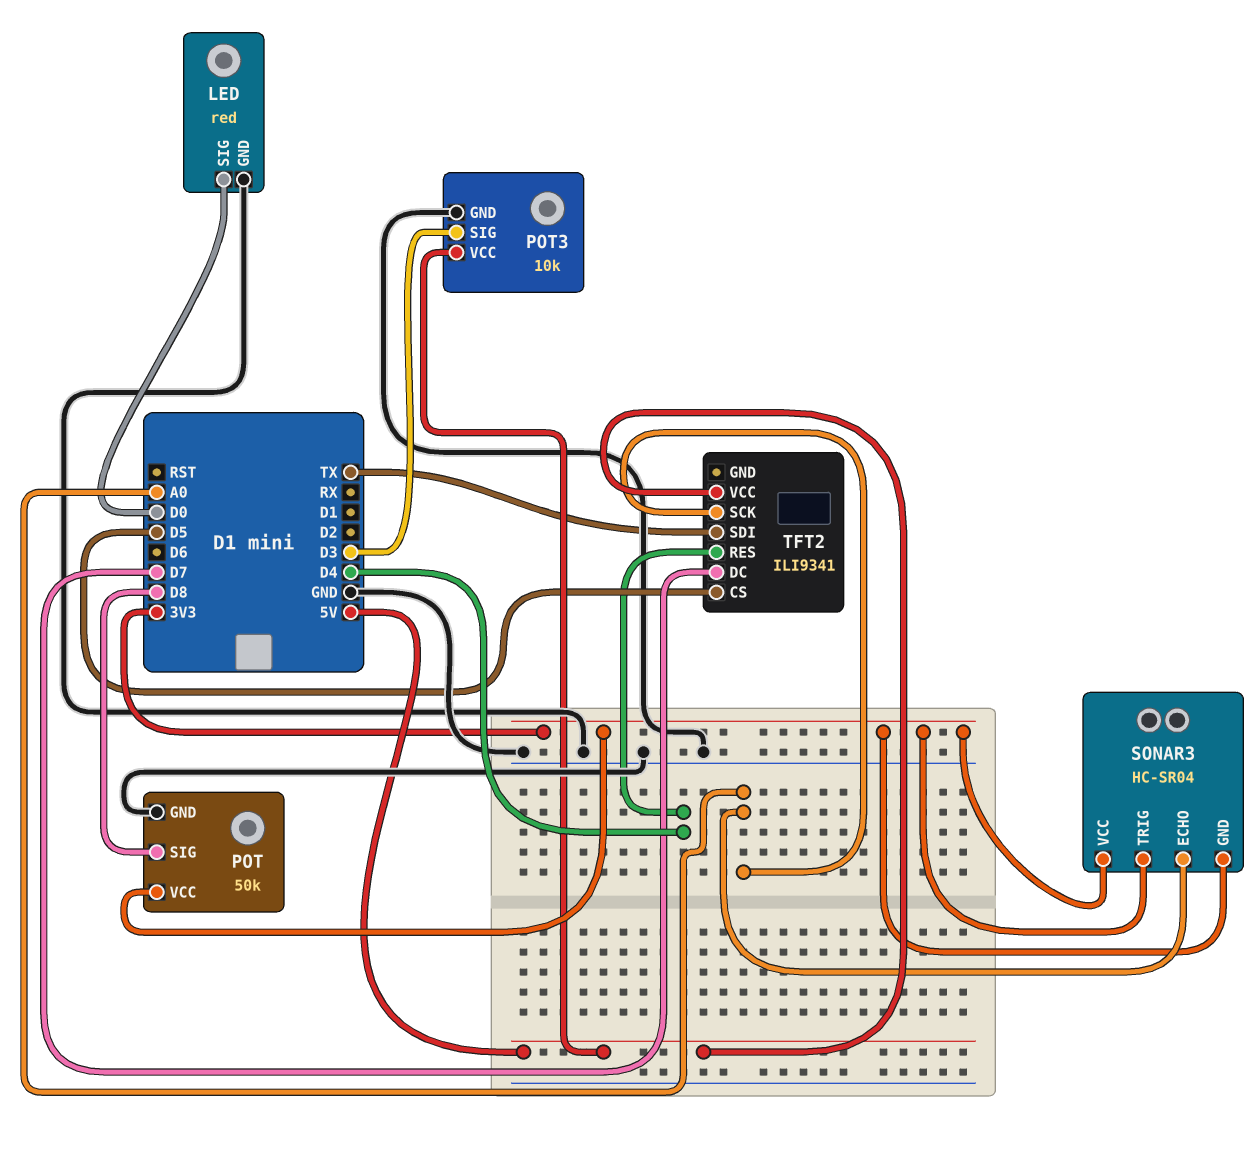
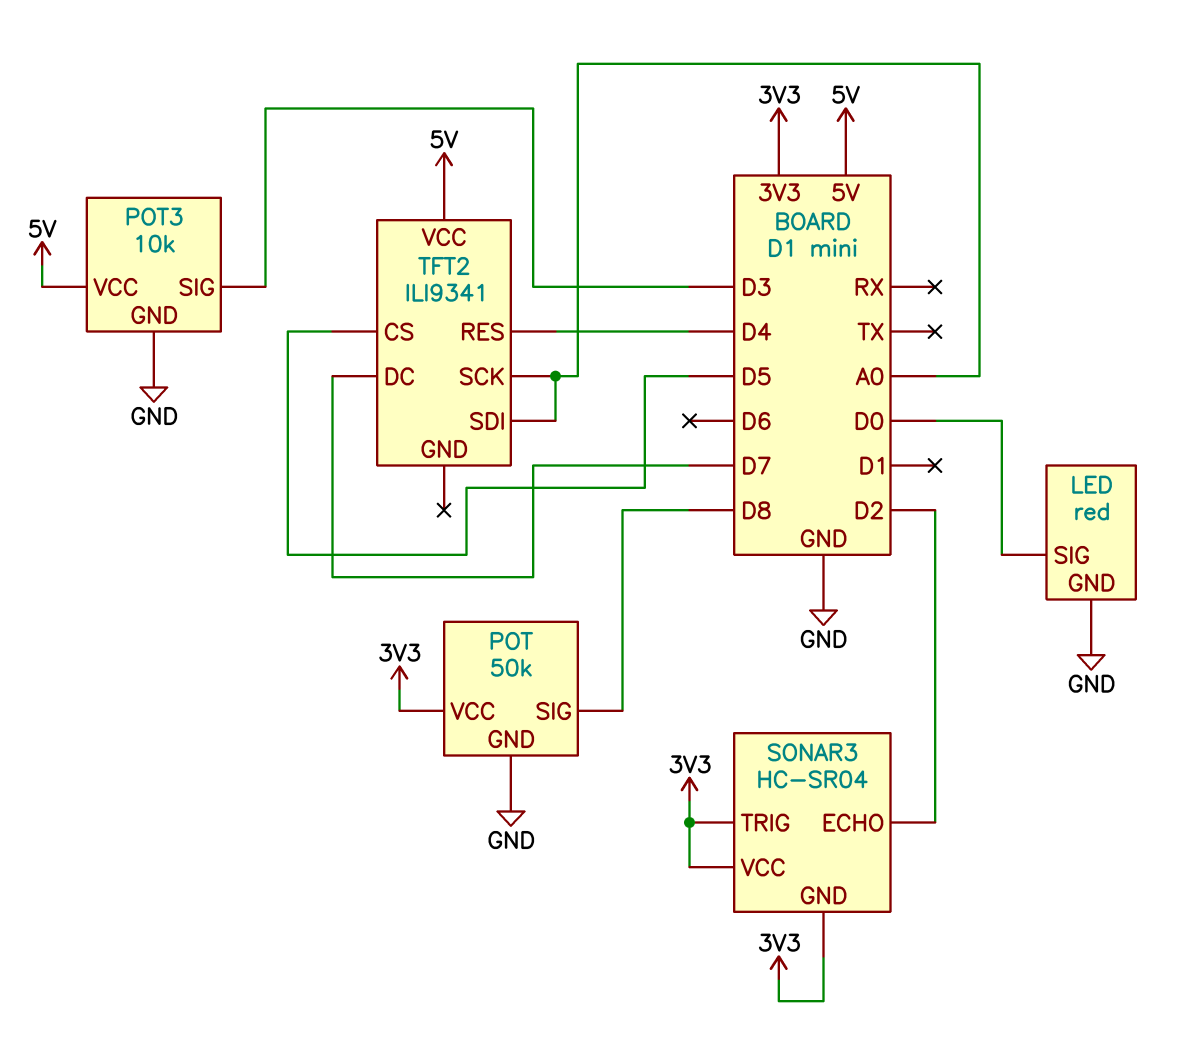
SONAR3 pin ECHO: A0 -> D2
TFT2 pin SDI: TX -> A0

